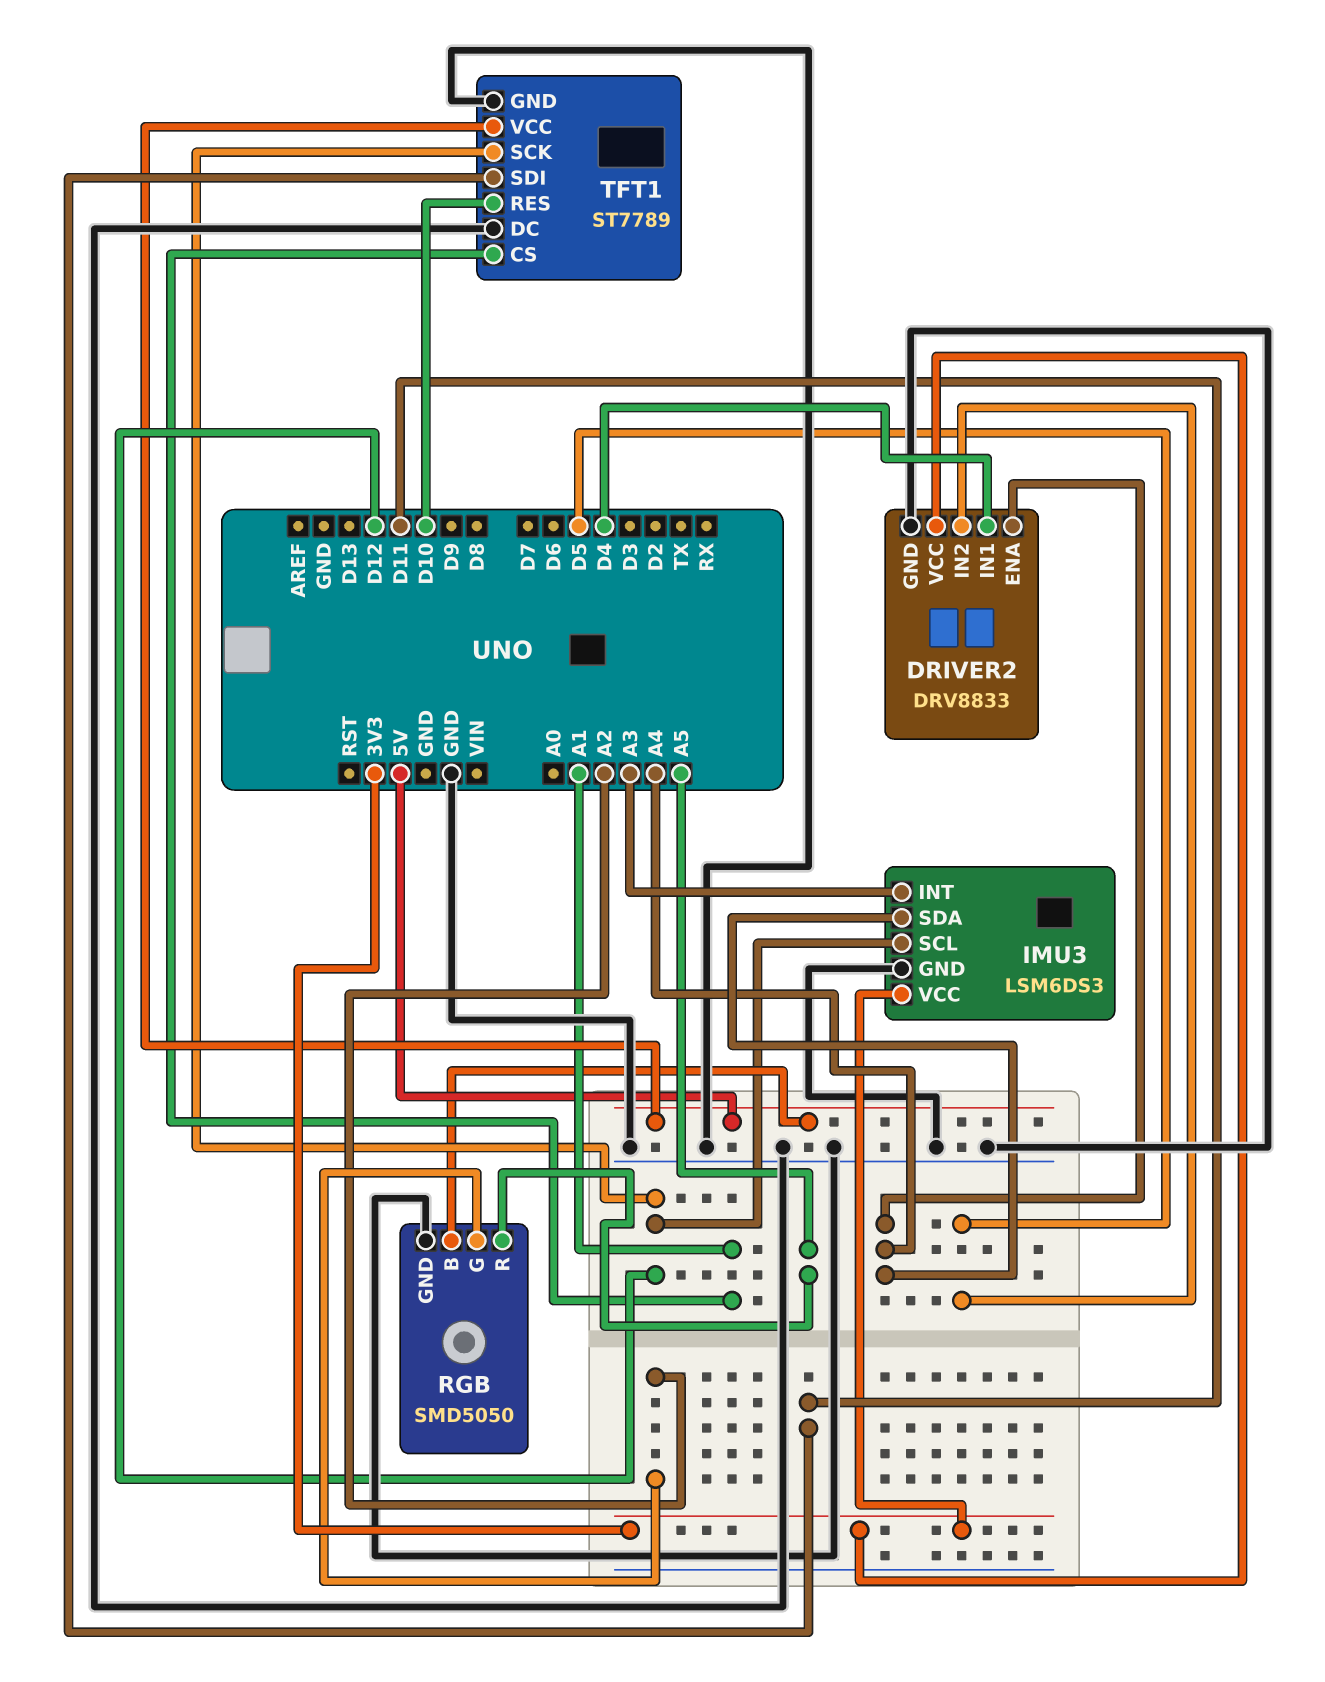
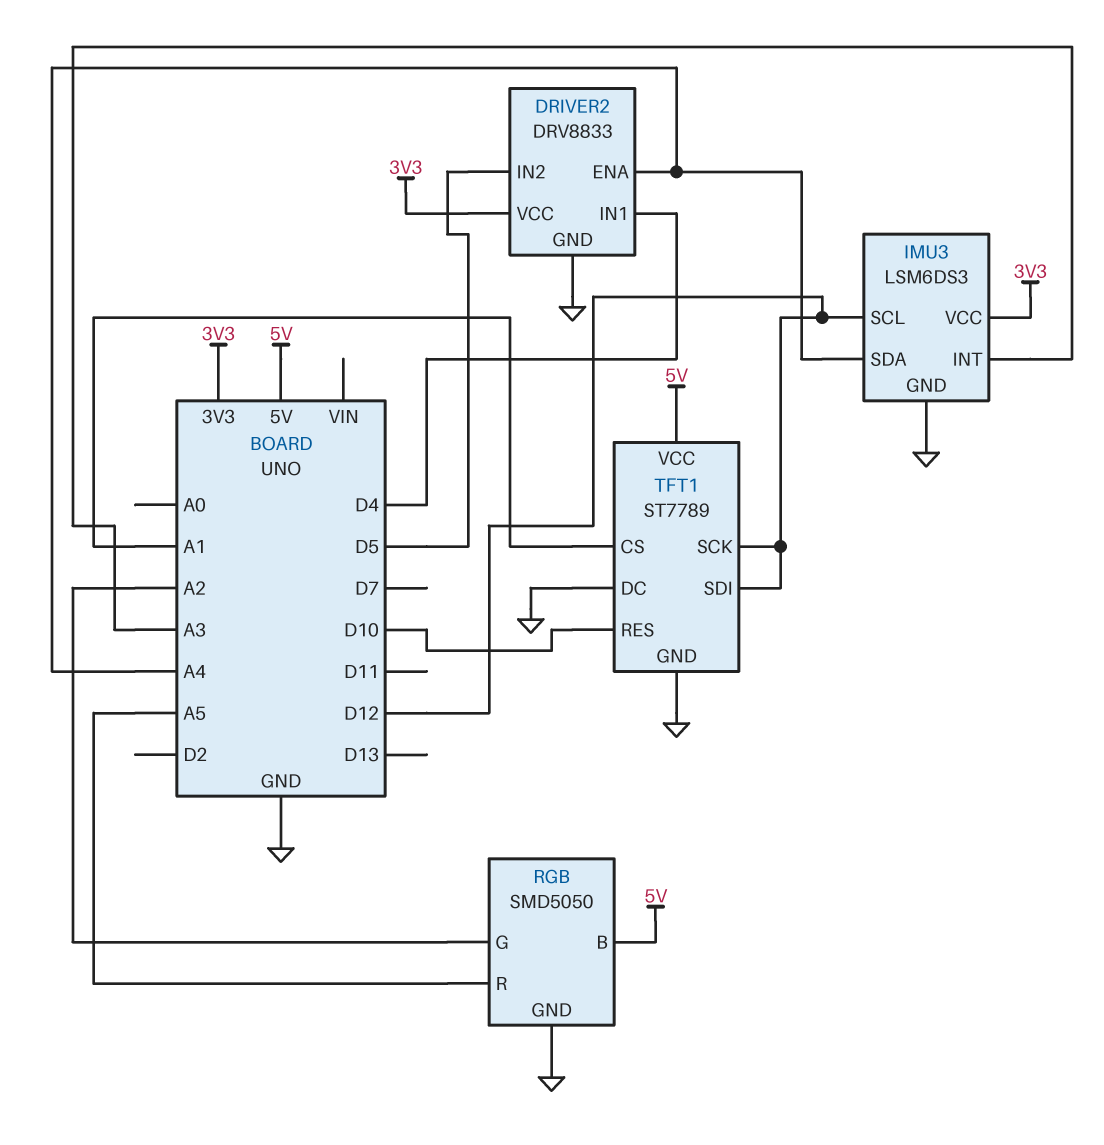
TFT1 pin SDI: D11 -> D12

